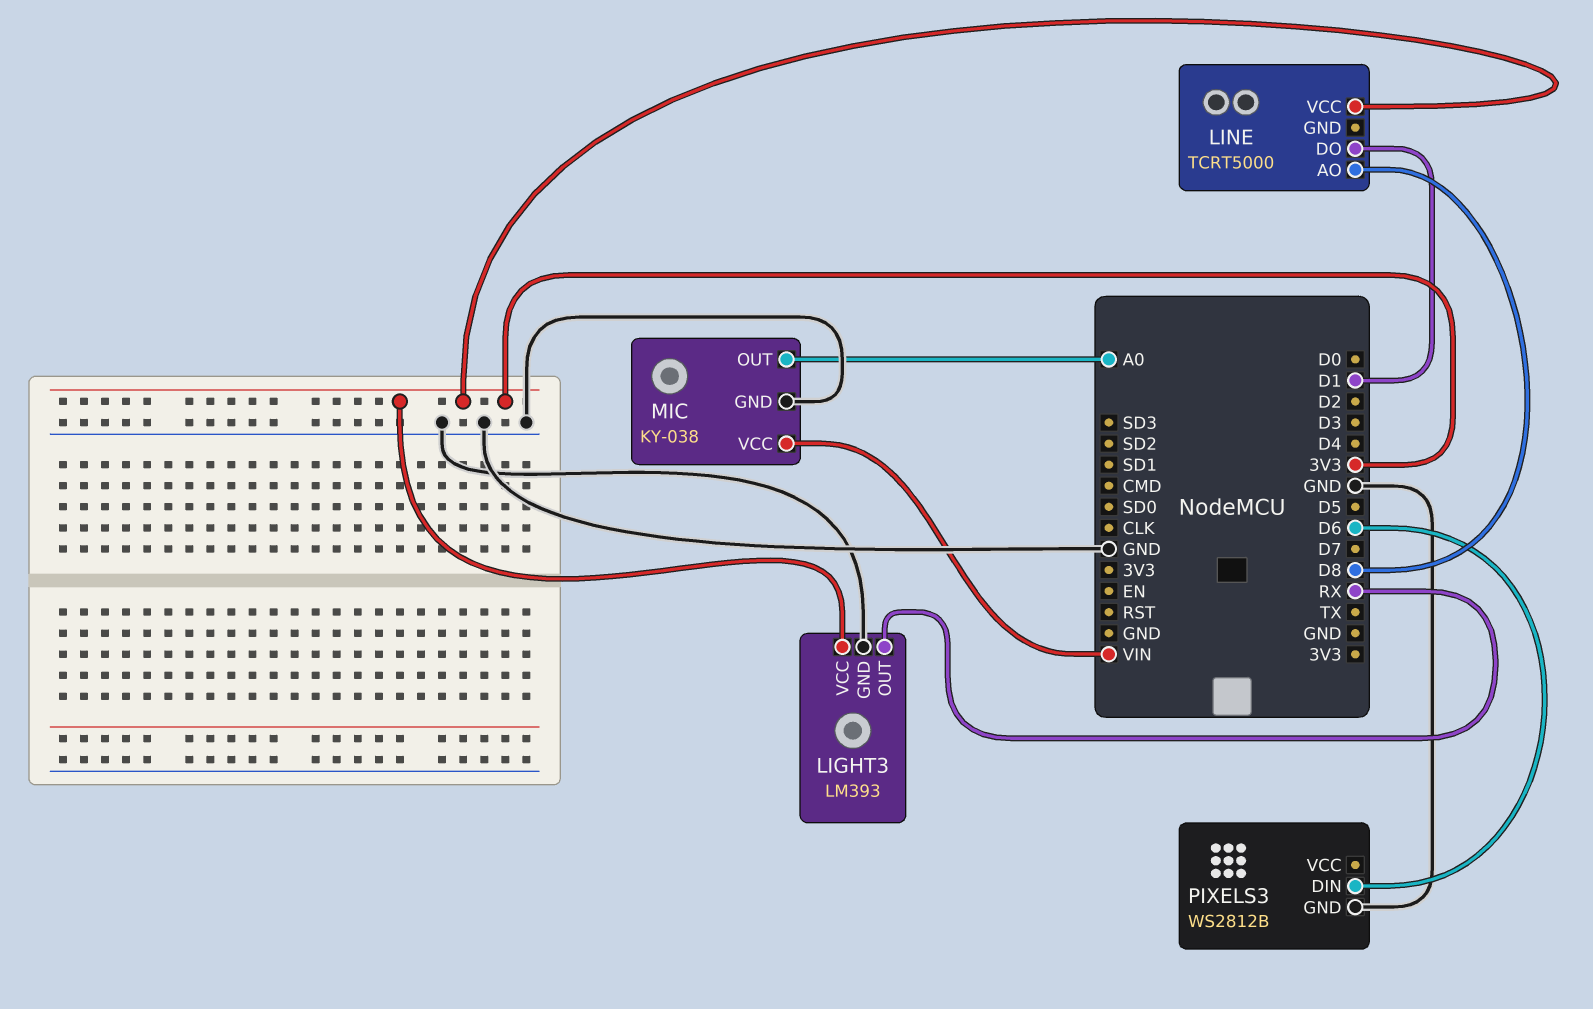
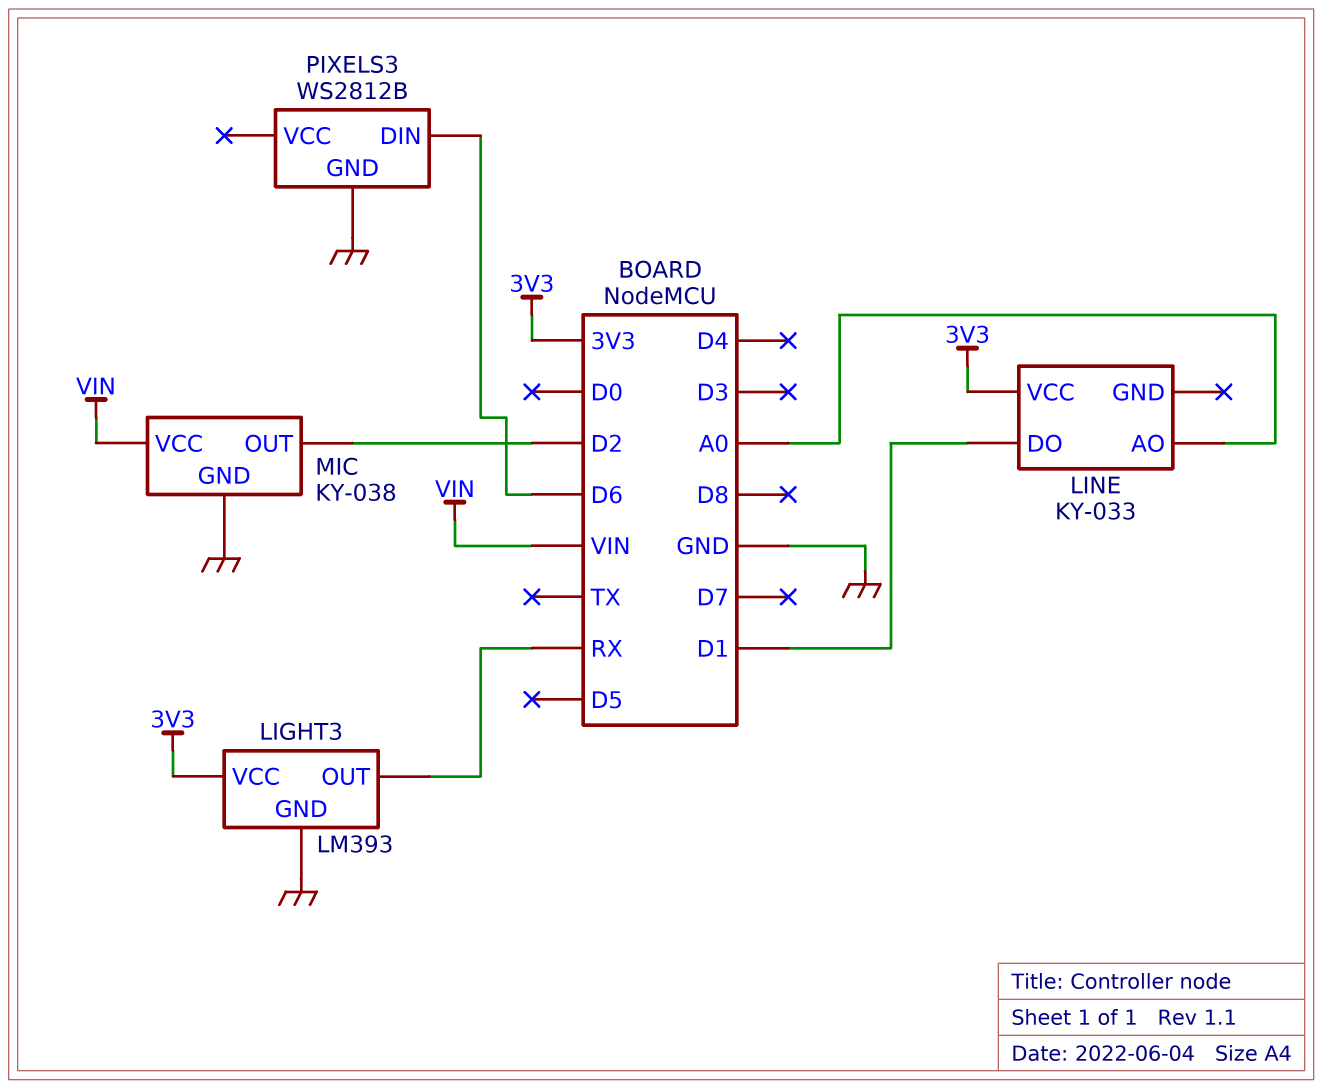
LINE: TCRT5000 -> KY-033
LINE pin AO: D8 -> A0
MIC pin OUT: A0 -> D2

